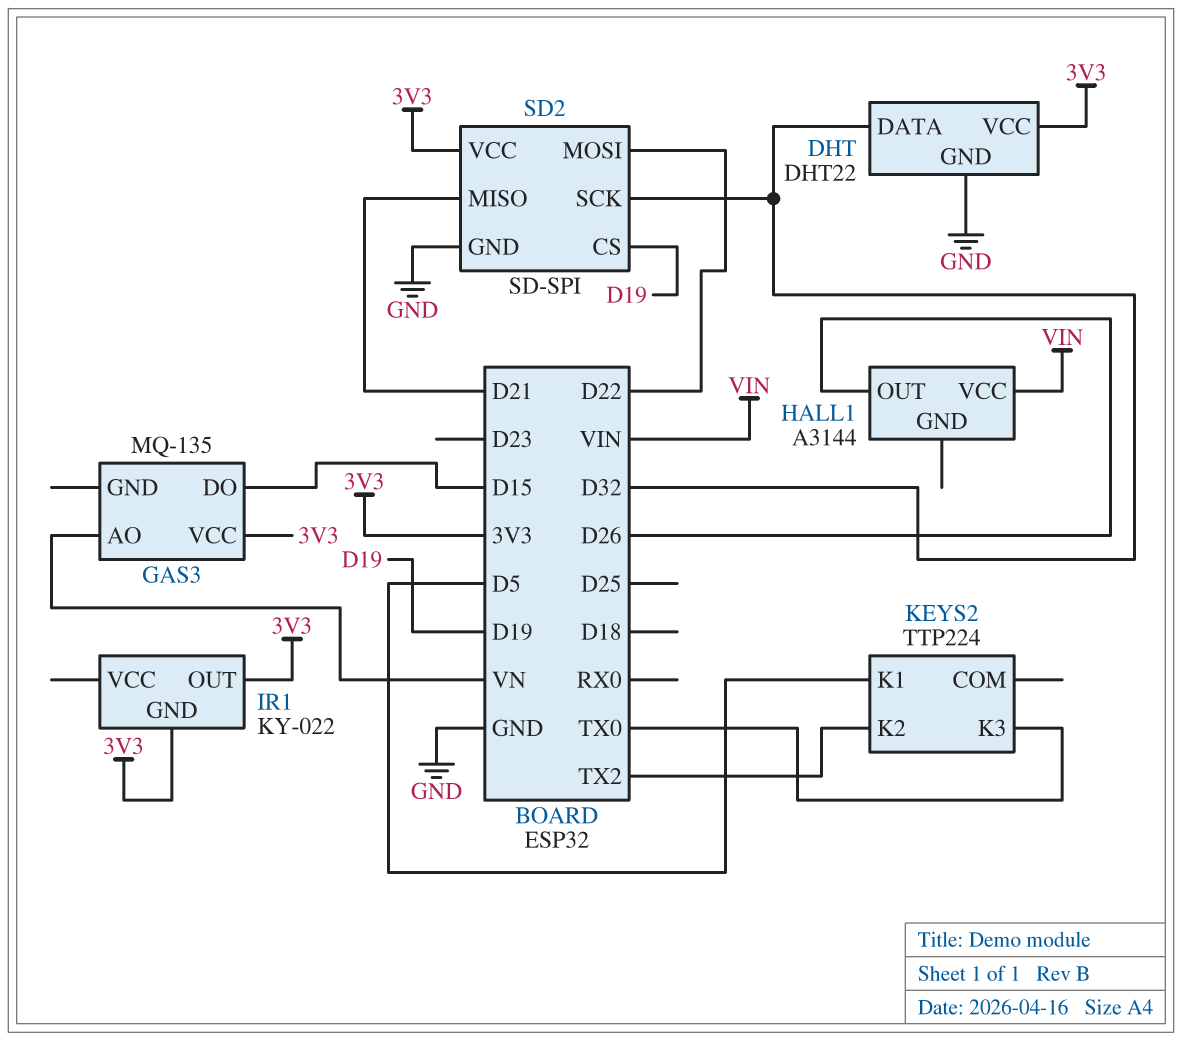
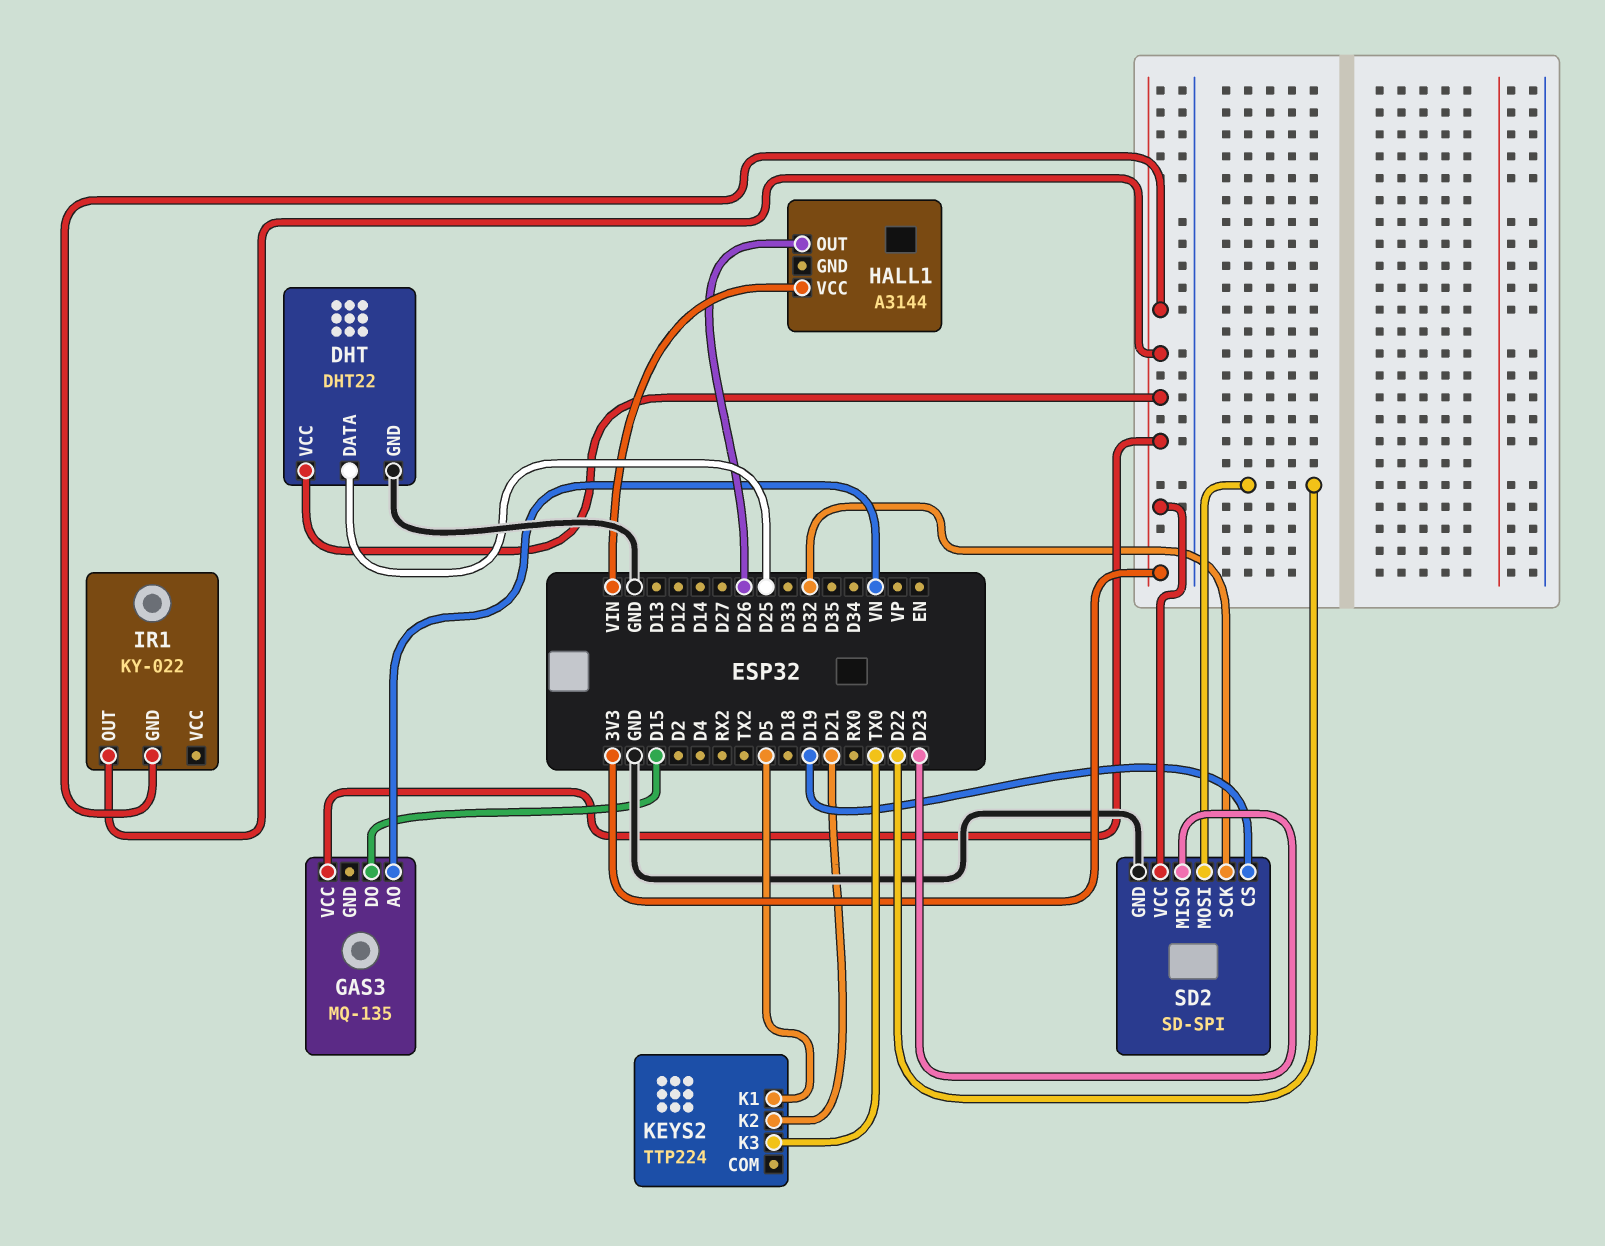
DHT pin DATA: D32 -> D25
KEYS2 pin K2: TX2 -> D21
SD2 pin MISO: D21 -> D23

